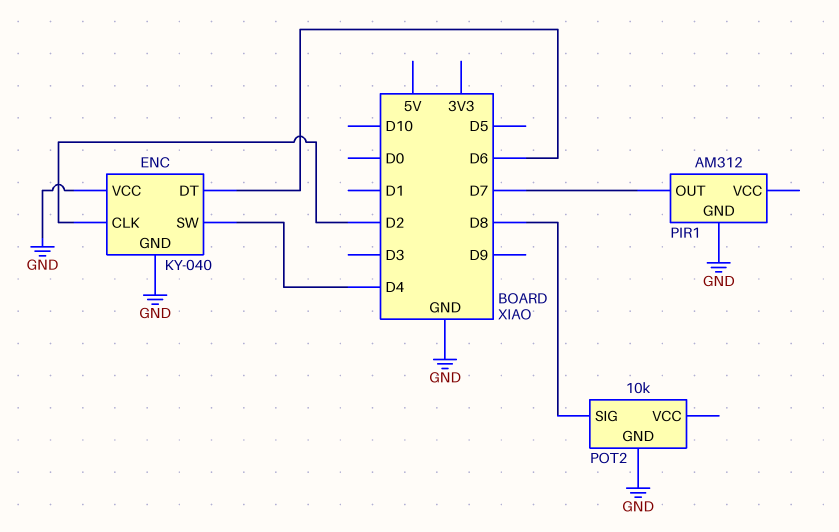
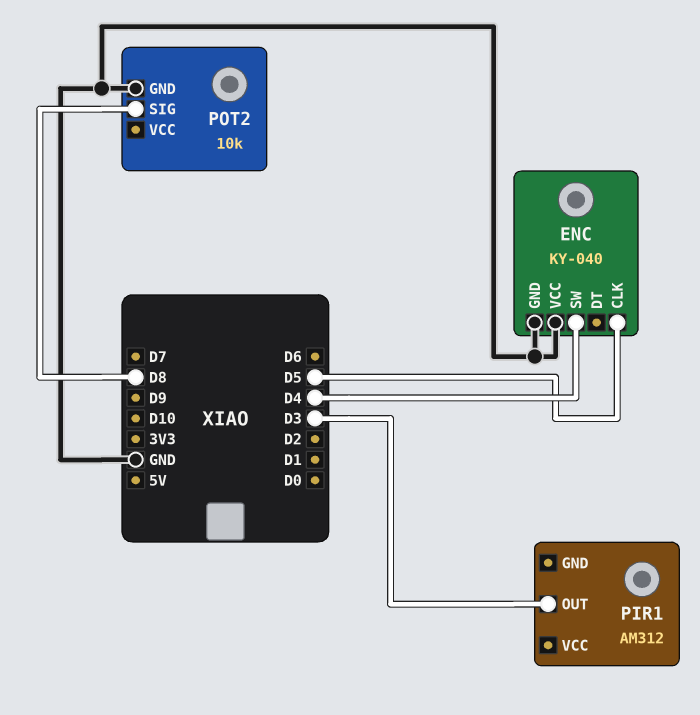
ENC pin CLK: D2 -> D5
ENC pin DT: D6 -> none
PIR1 pin GND: GND -> none
PIR1 pin OUT: D7 -> D3

